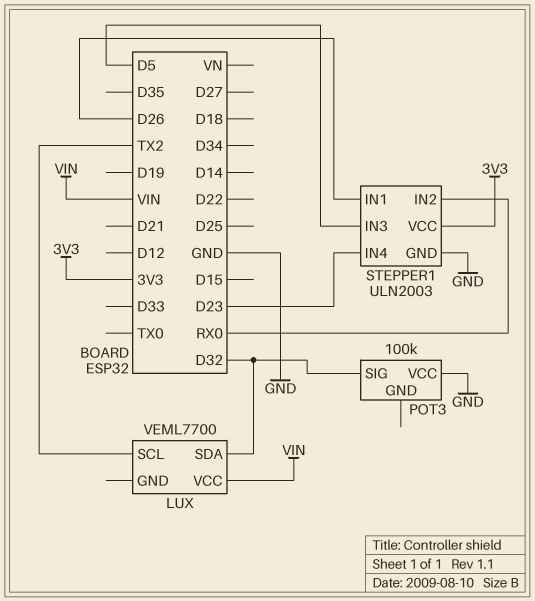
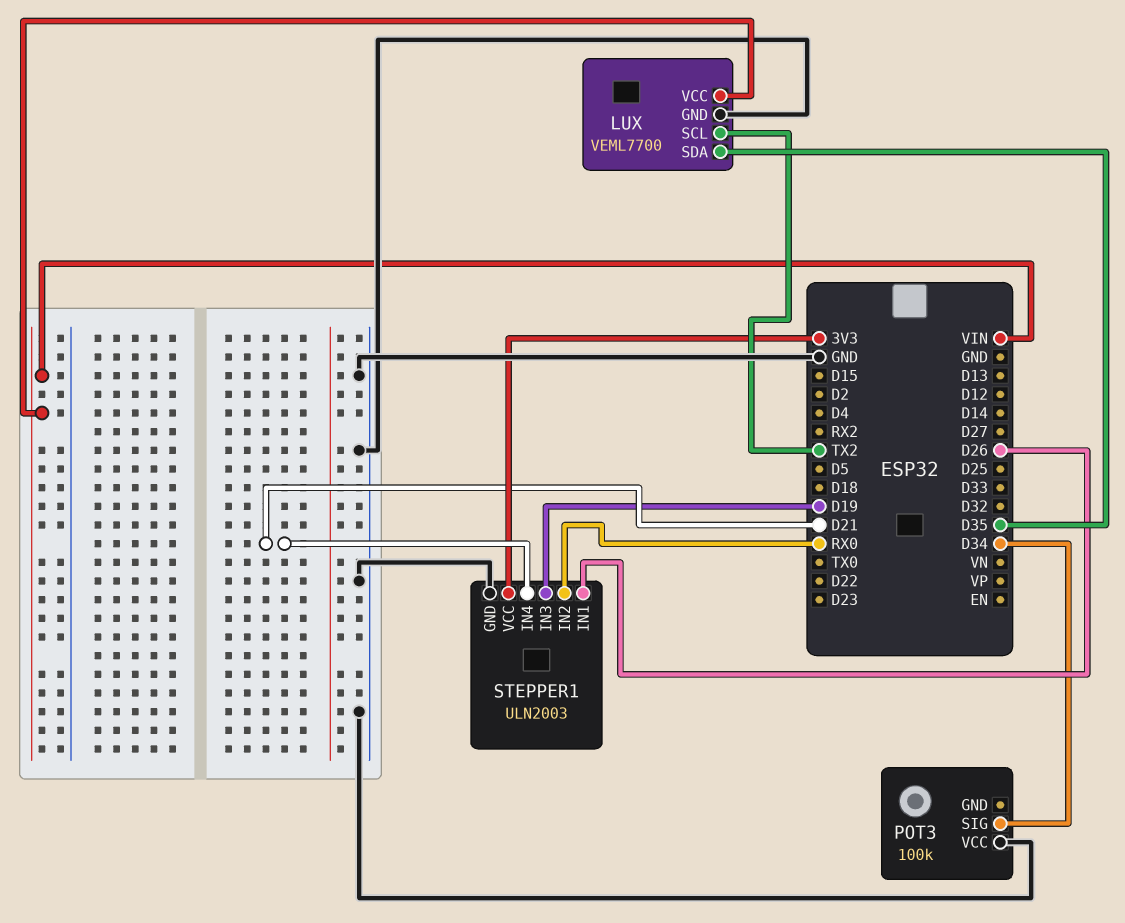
LUX pin GND: none -> GND
LUX pin SDA: D32 -> D35
POT3 pin SIG: D32 -> D34
STEPPER1 pin IN3: D5 -> D19
STEPPER1 pin IN4: D23 -> D21

